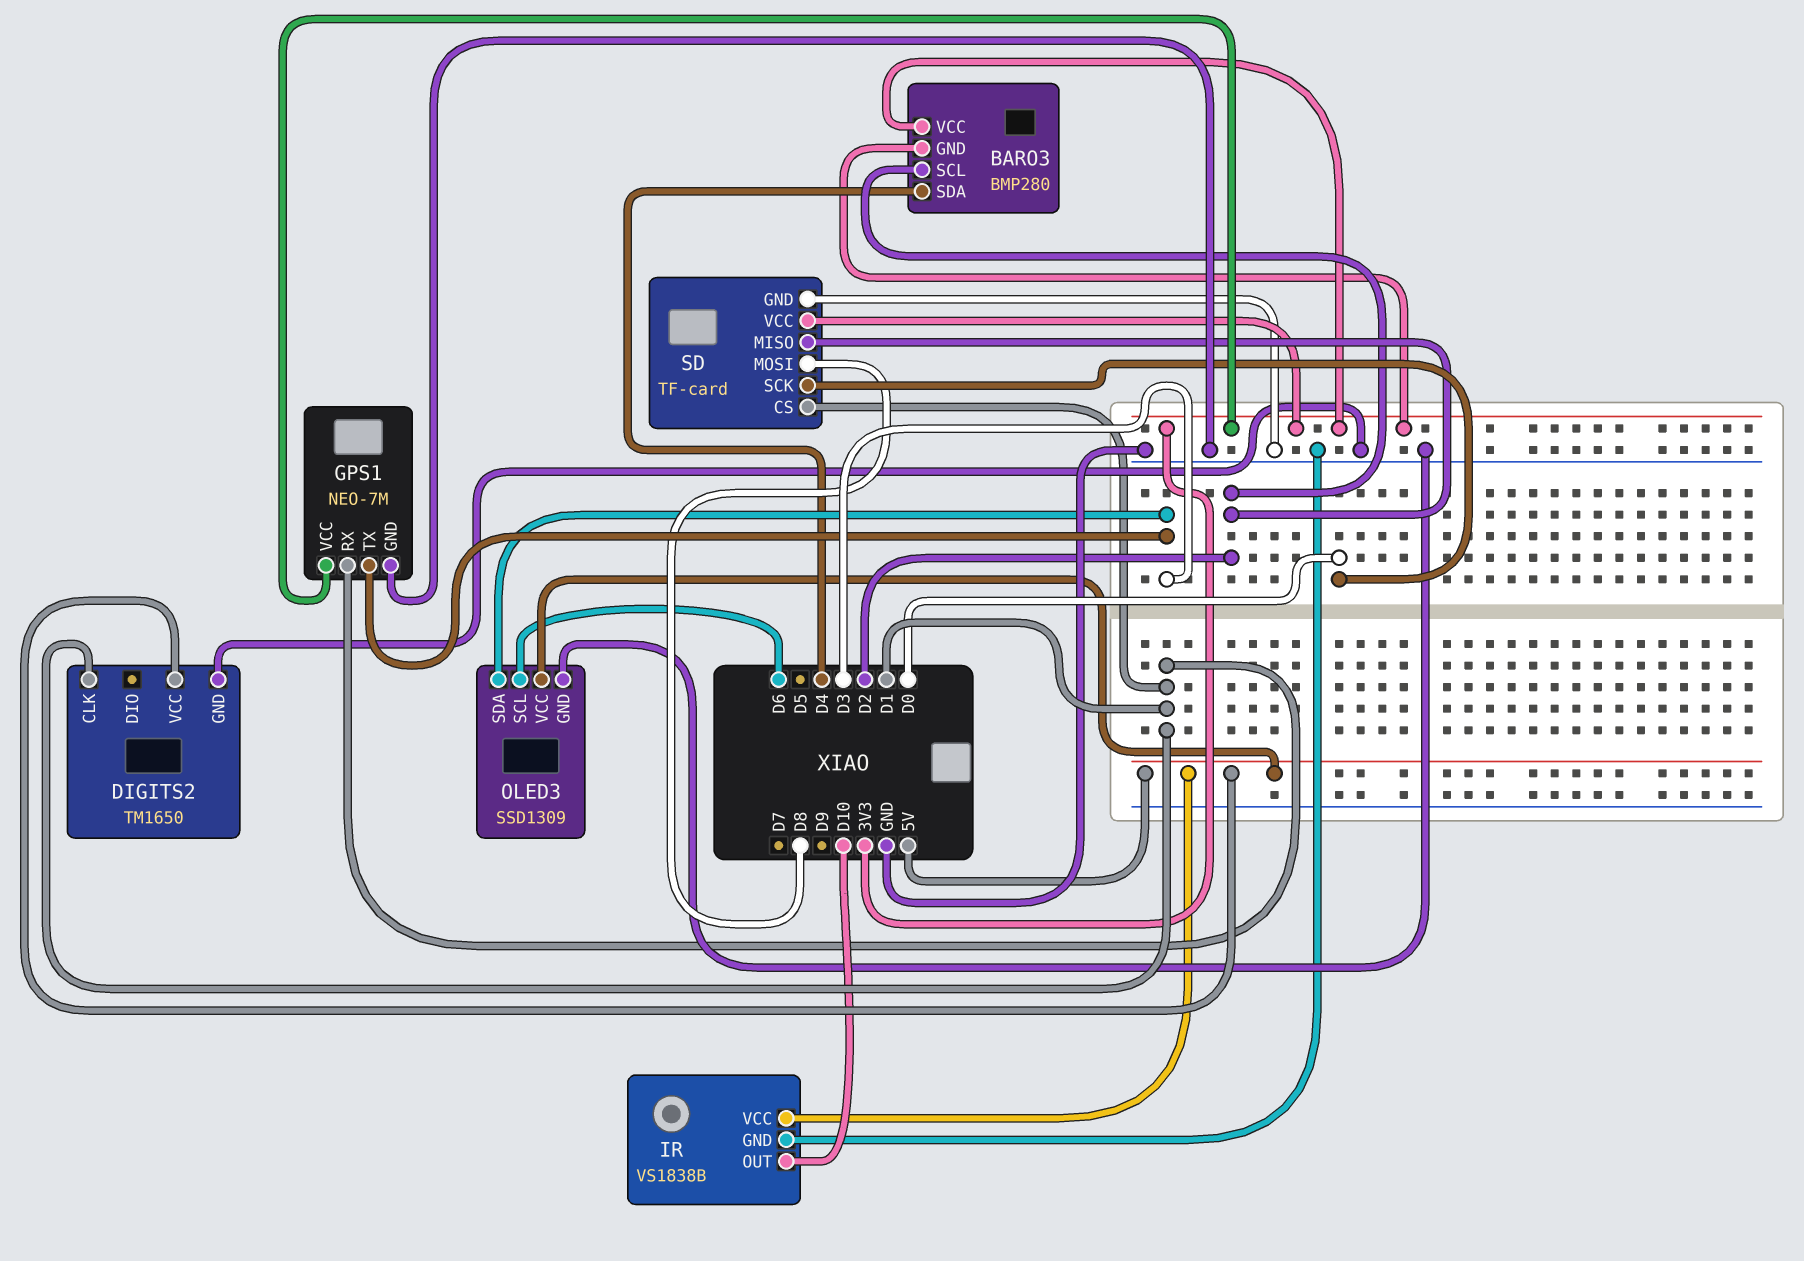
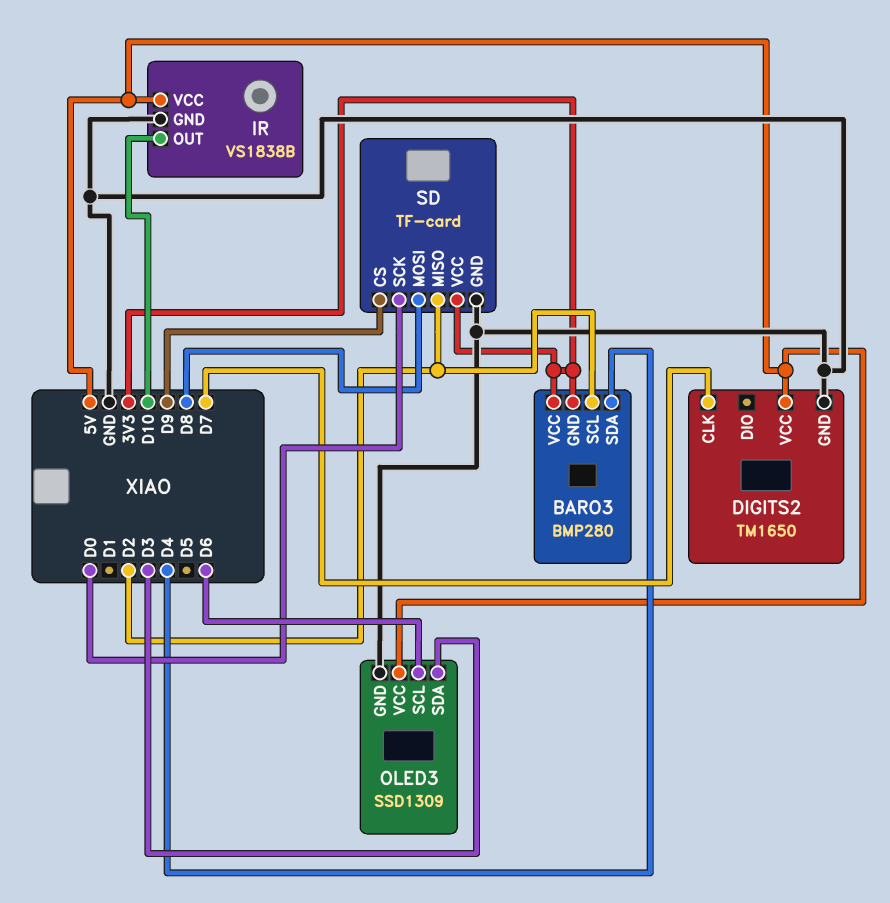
DIGITS2 pin CLK: D1 -> D7
GPS1: NEO-7M -> none
GPS1 pin GND: GND -> none
GPS1 pin RX: D1 -> none
GPS1 pin TX: D3 -> none
GPS1 pin VCC: 3V3 -> none
SD pin CS: D1 -> D9

